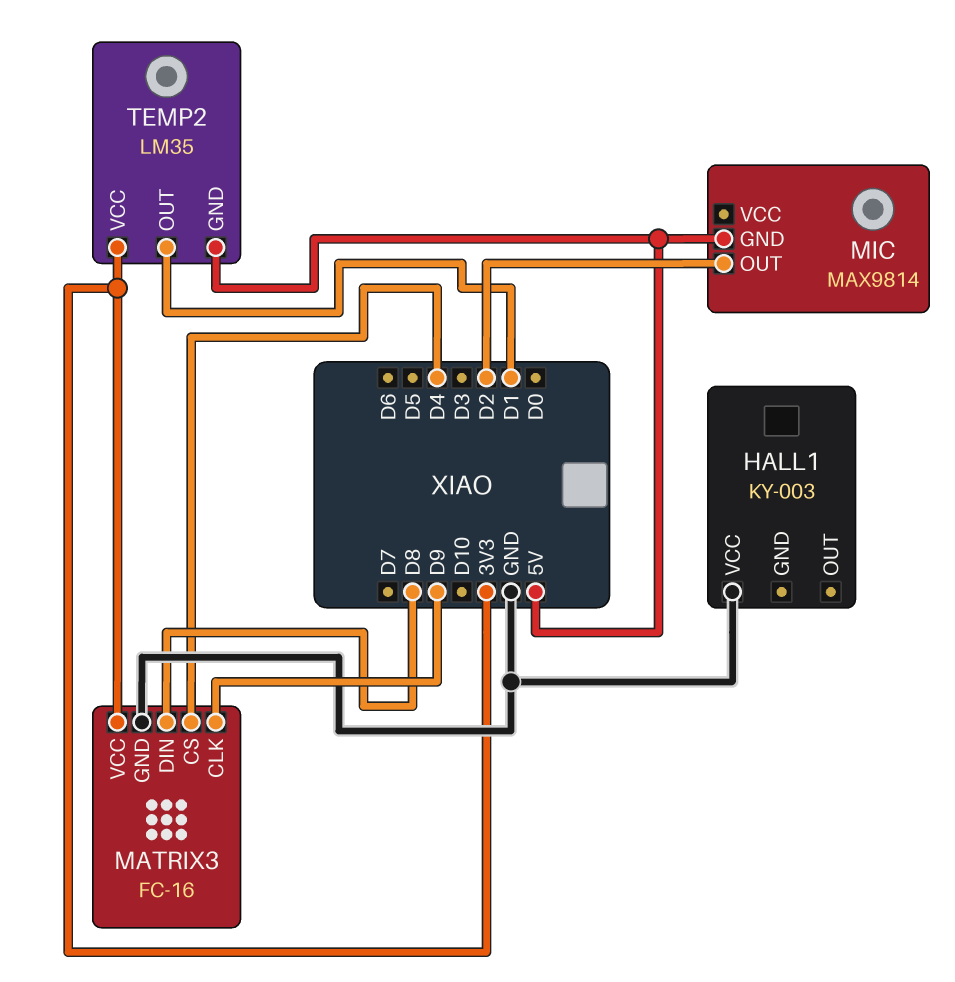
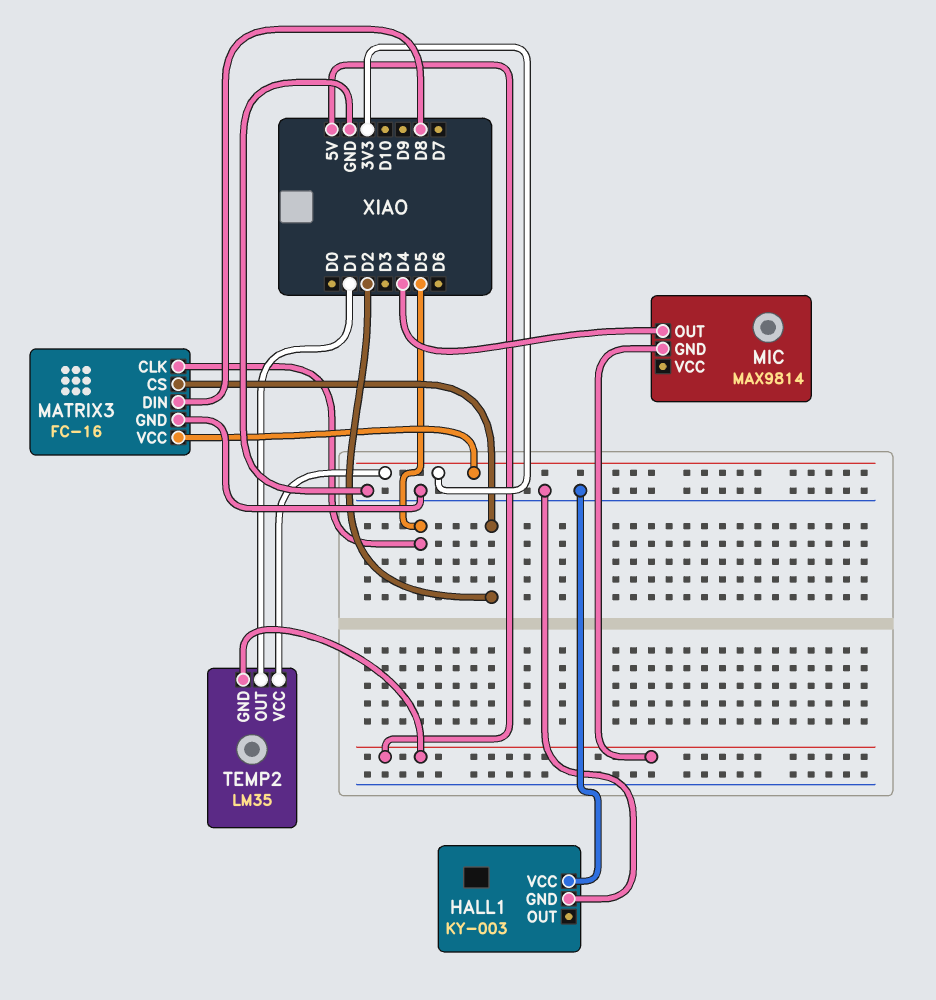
HALL1 pin GND: none -> GND
MATRIX3 pin CLK: D9 -> D5
MATRIX3 pin CS: D4 -> D2
MIC pin OUT: D2 -> D4

